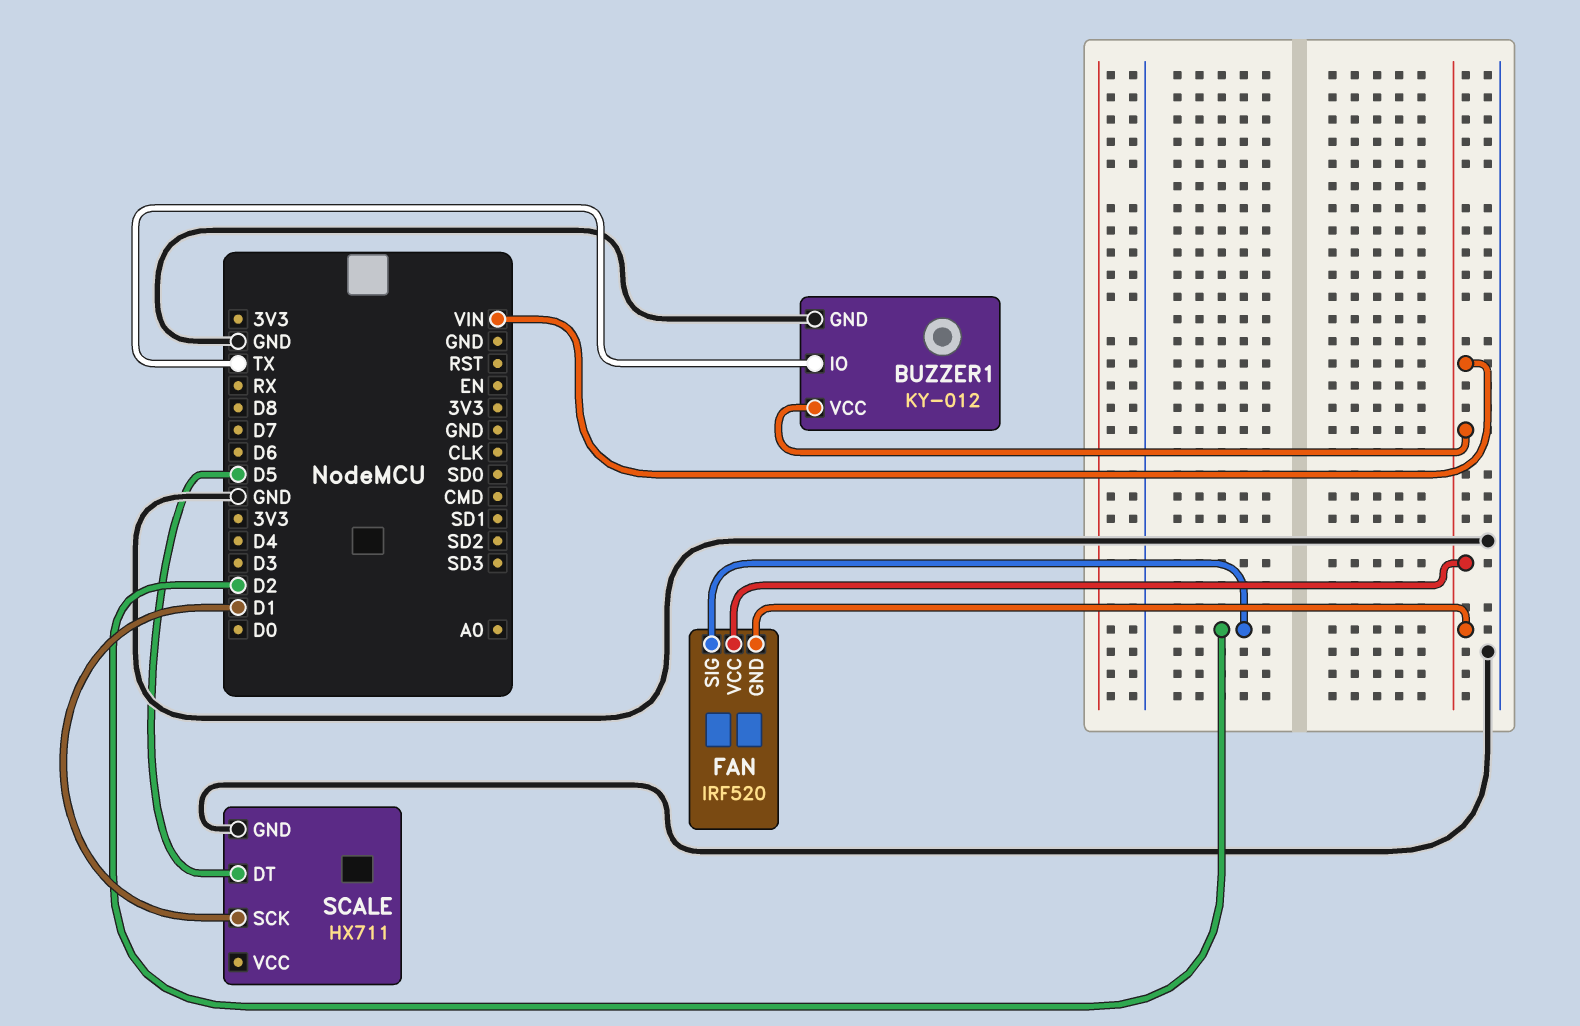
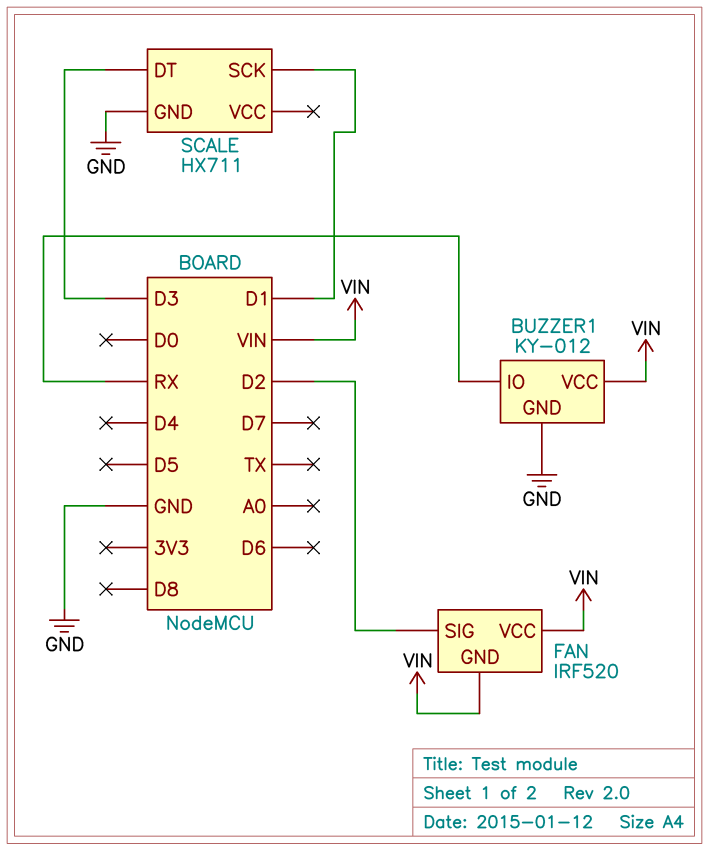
BUZZER1 pin IO: TX -> RX
SCALE pin DT: D5 -> D3

